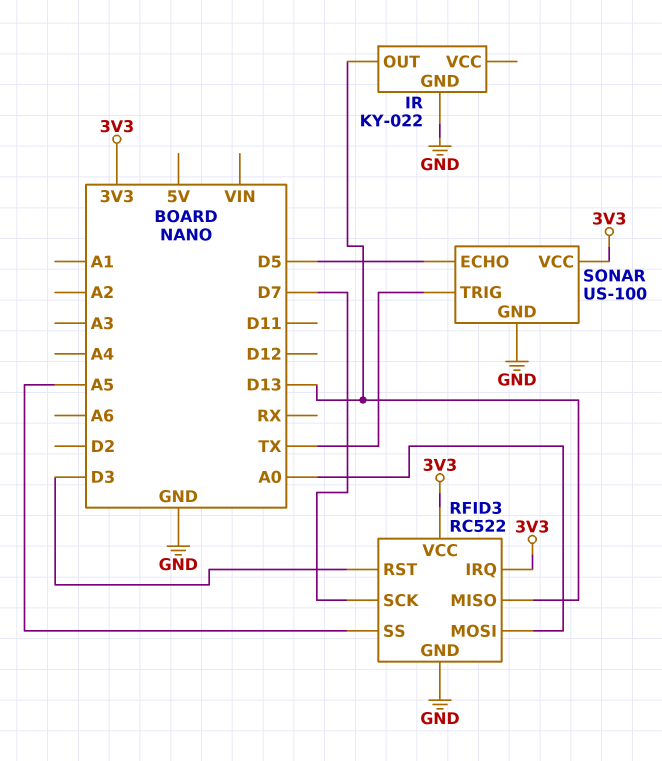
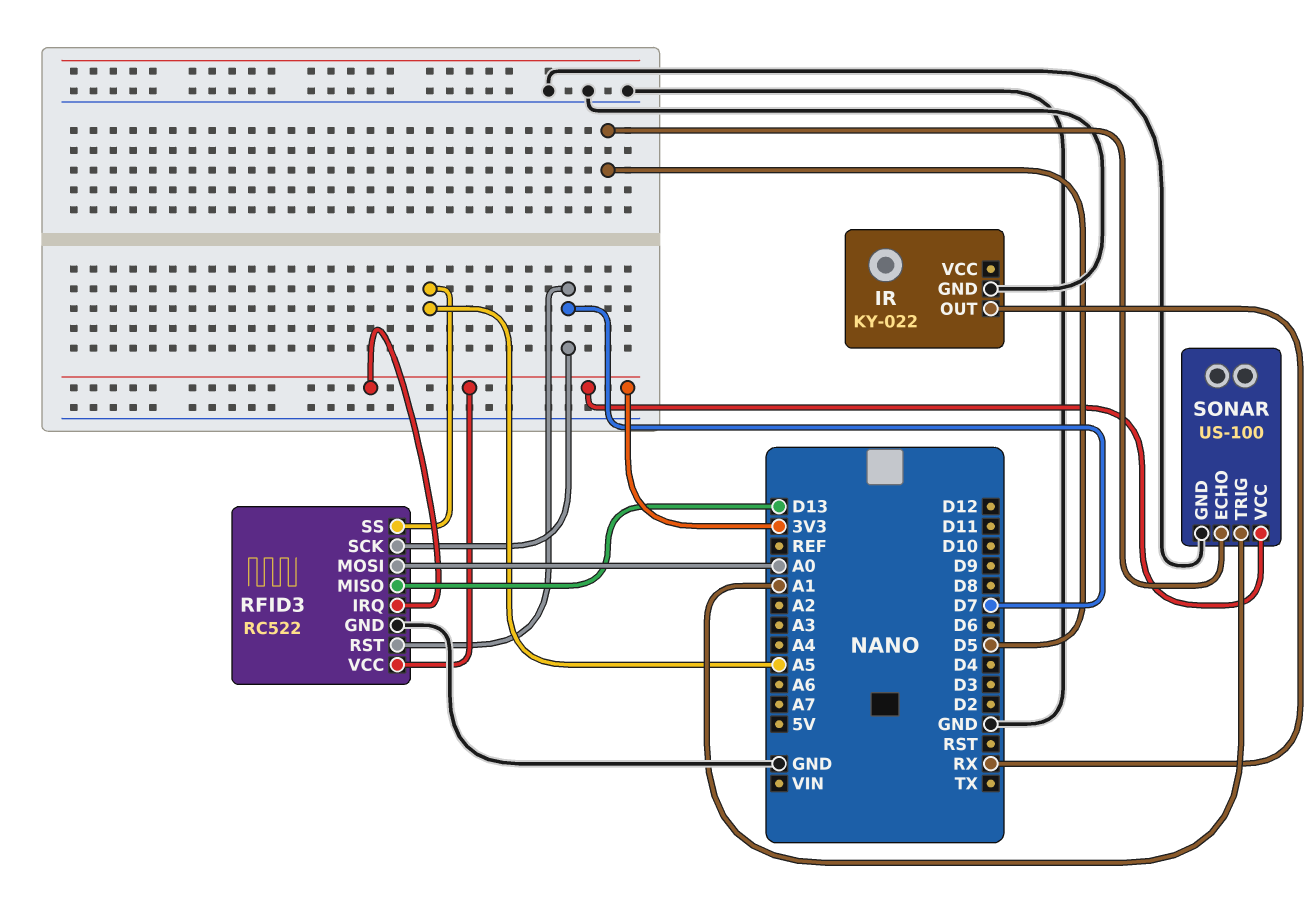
IR pin OUT: D13 -> RX
RFID3 pin RST: D3 -> D7
SONAR pin TRIG: TX -> A1

